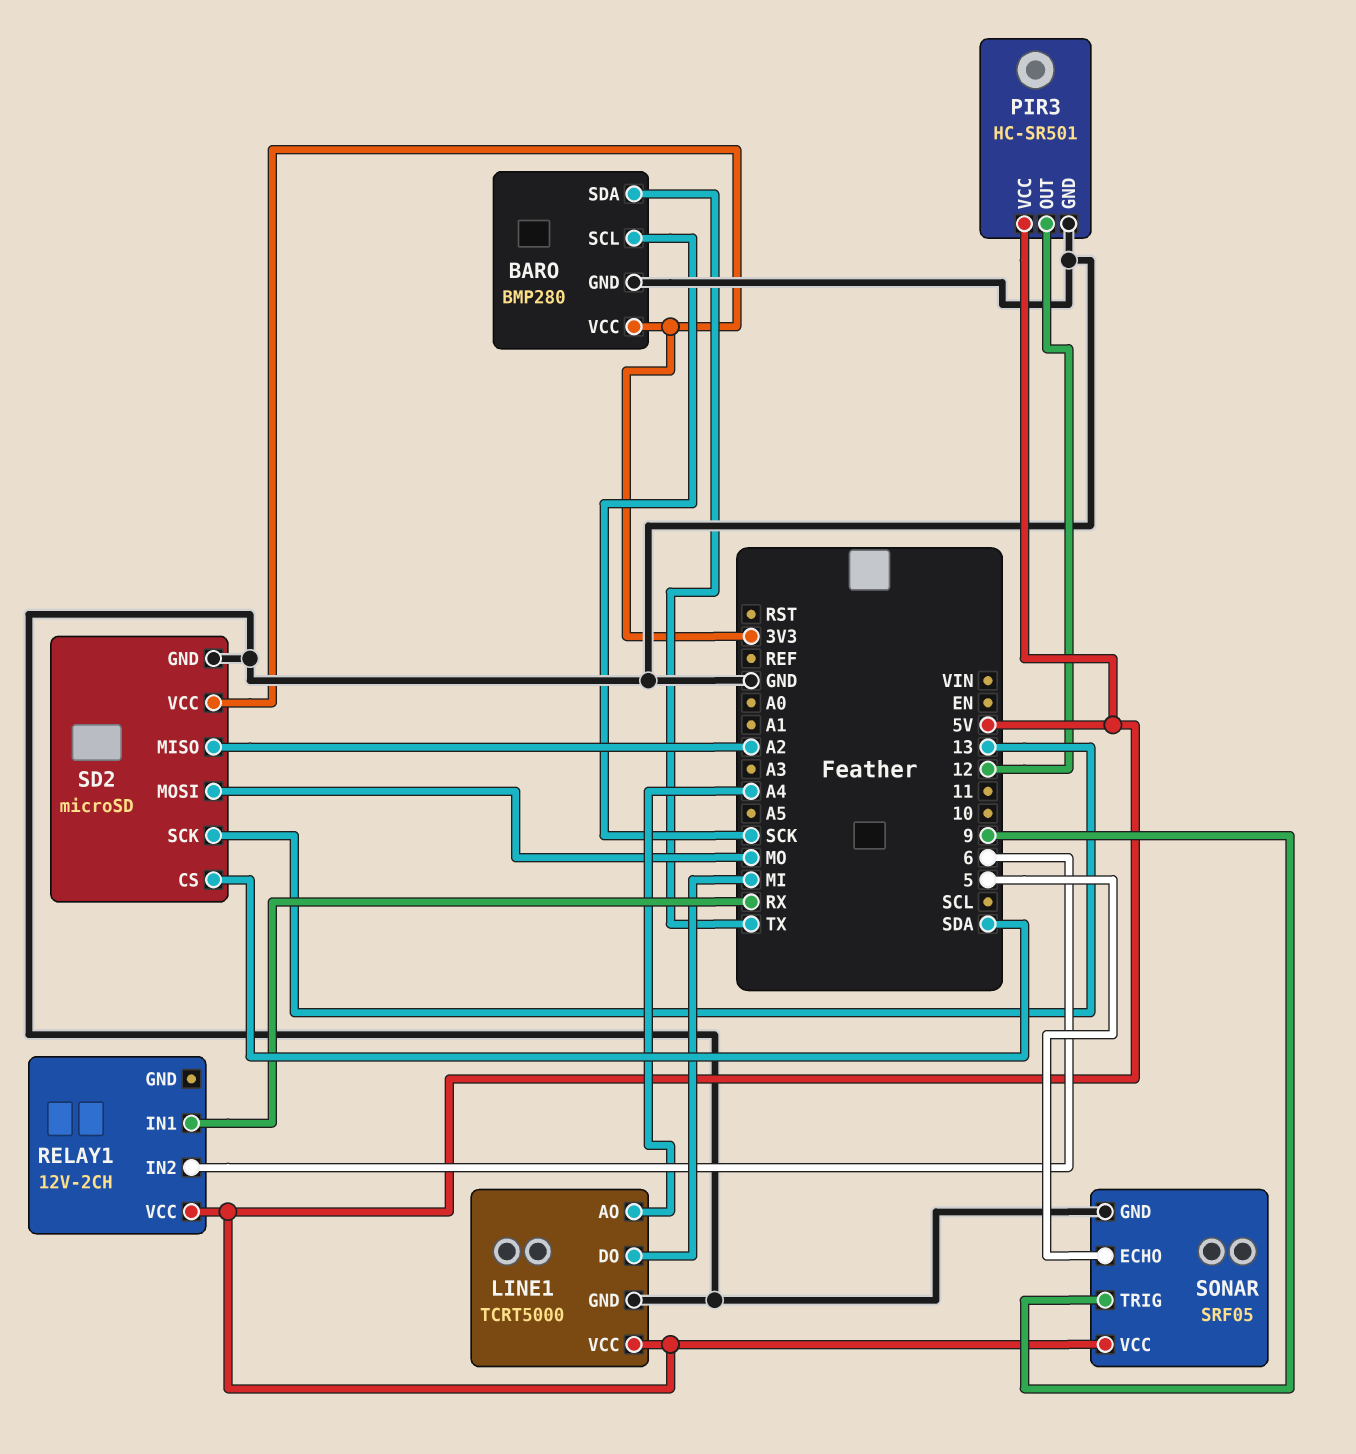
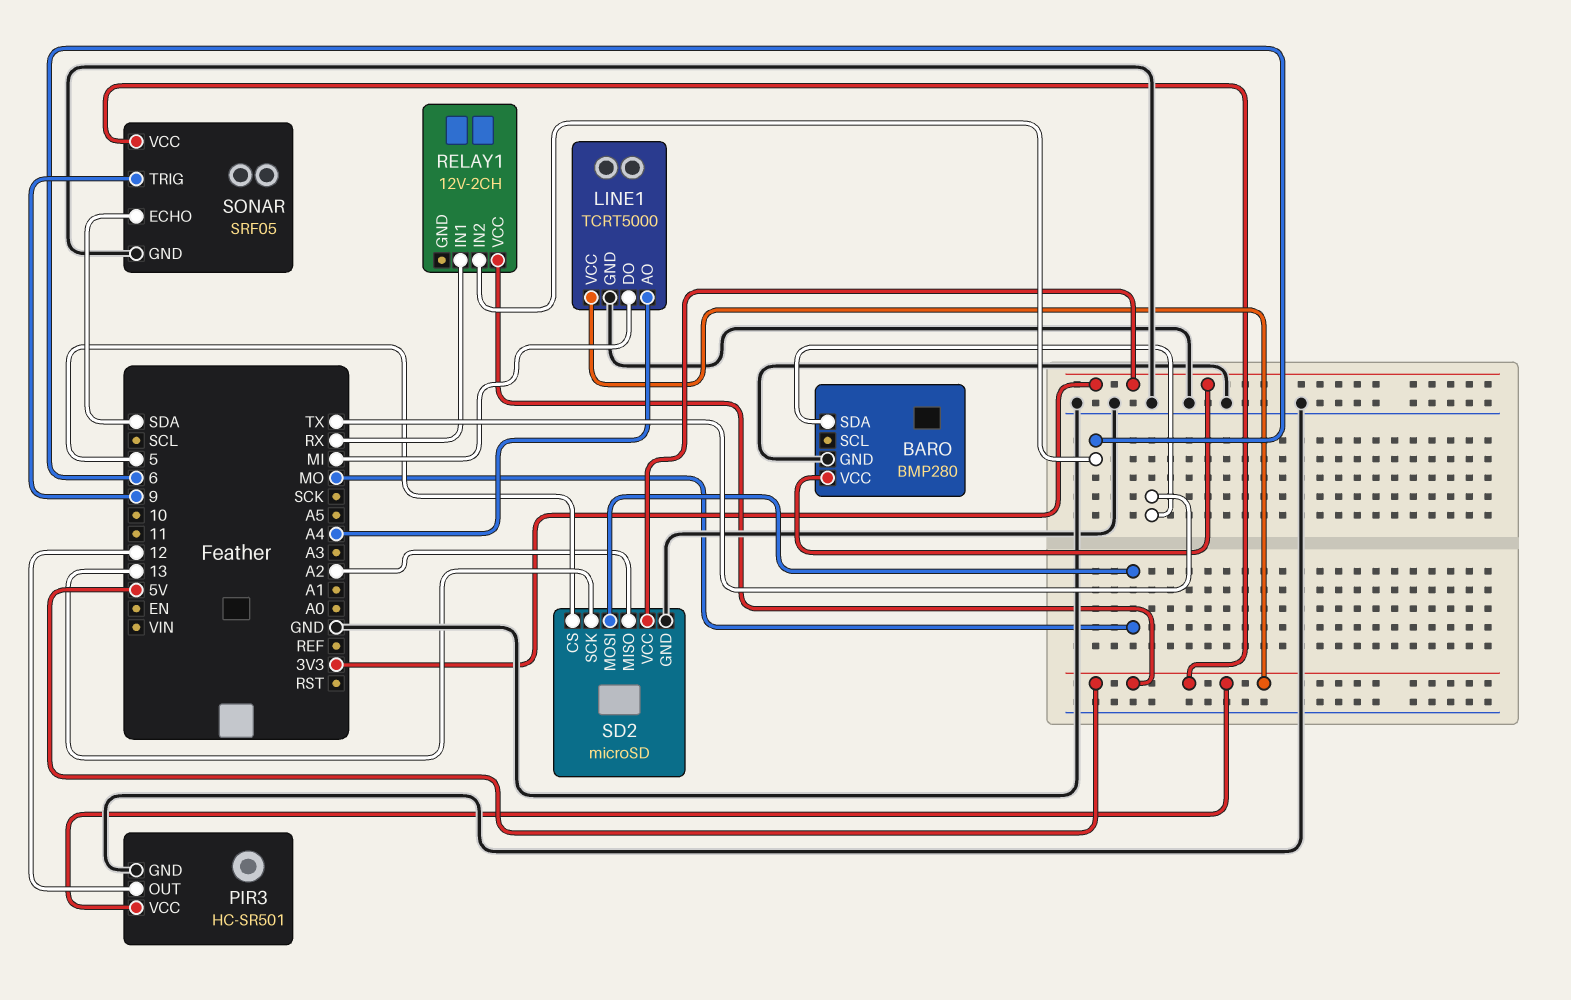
BARO pin SCL: SCK -> none
SD2 pin CS: SDA -> 5
SONAR pin ECHO: 5 -> SDA

